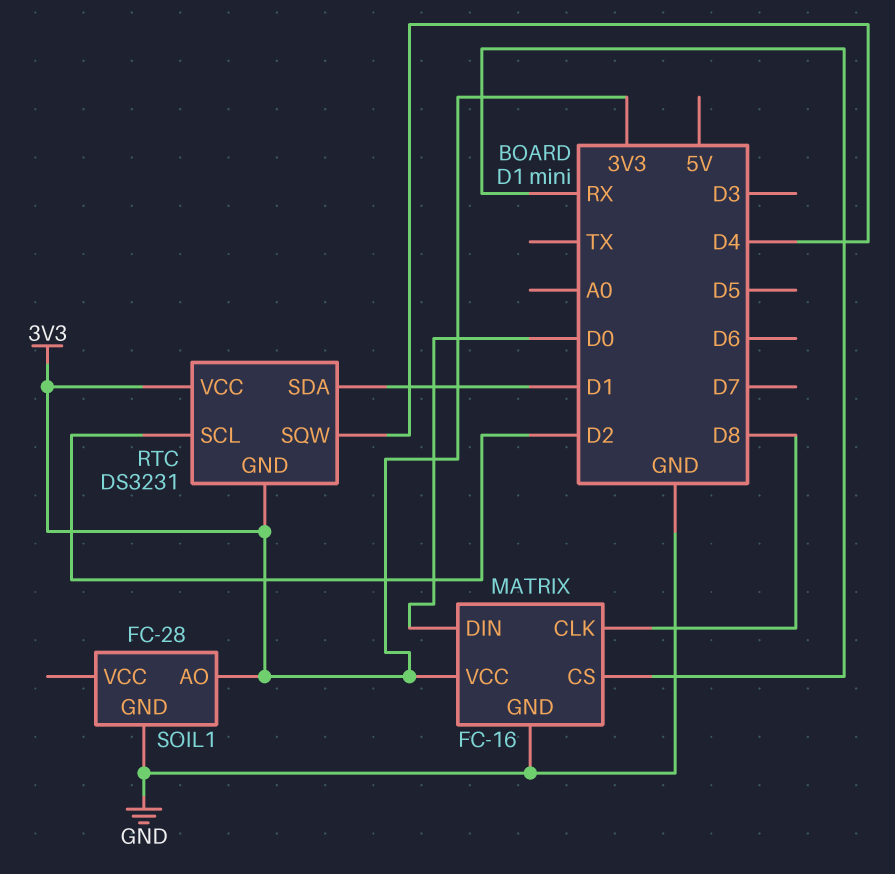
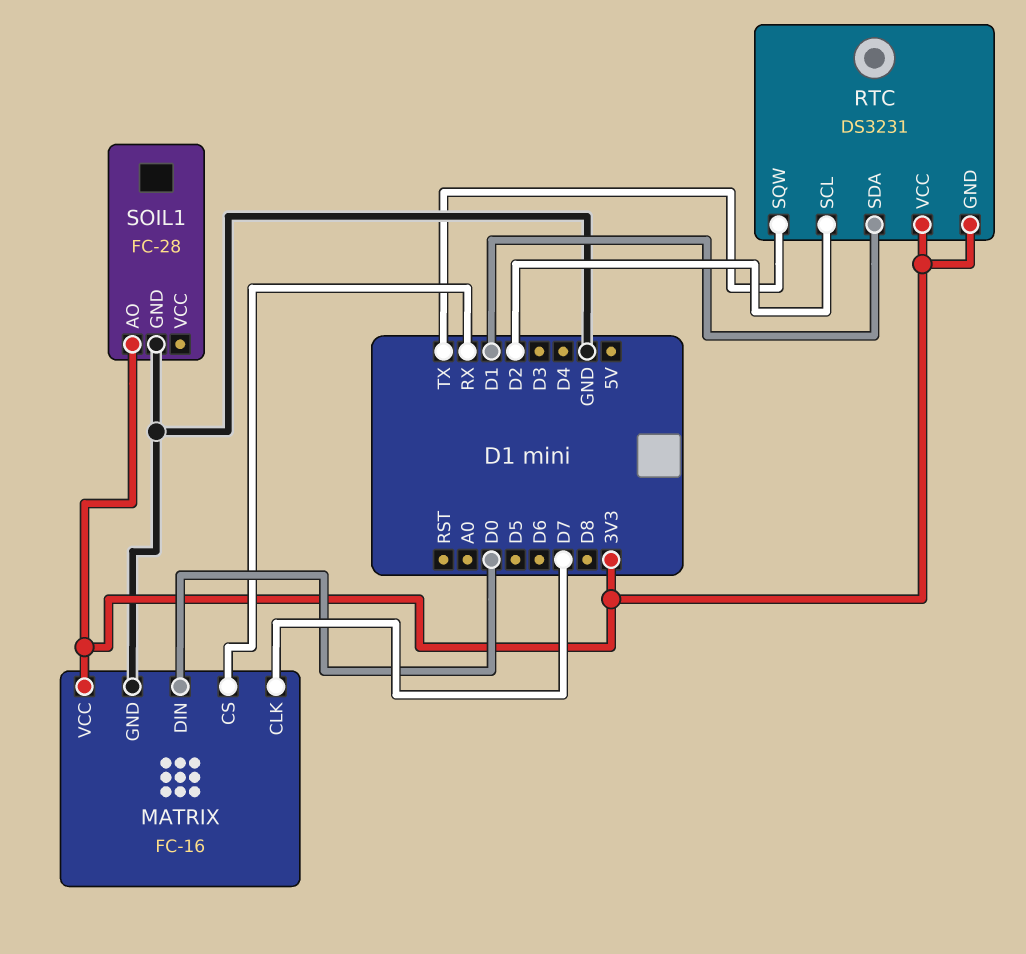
MATRIX pin CLK: D8 -> D7
RTC pin SQW: D4 -> TX

